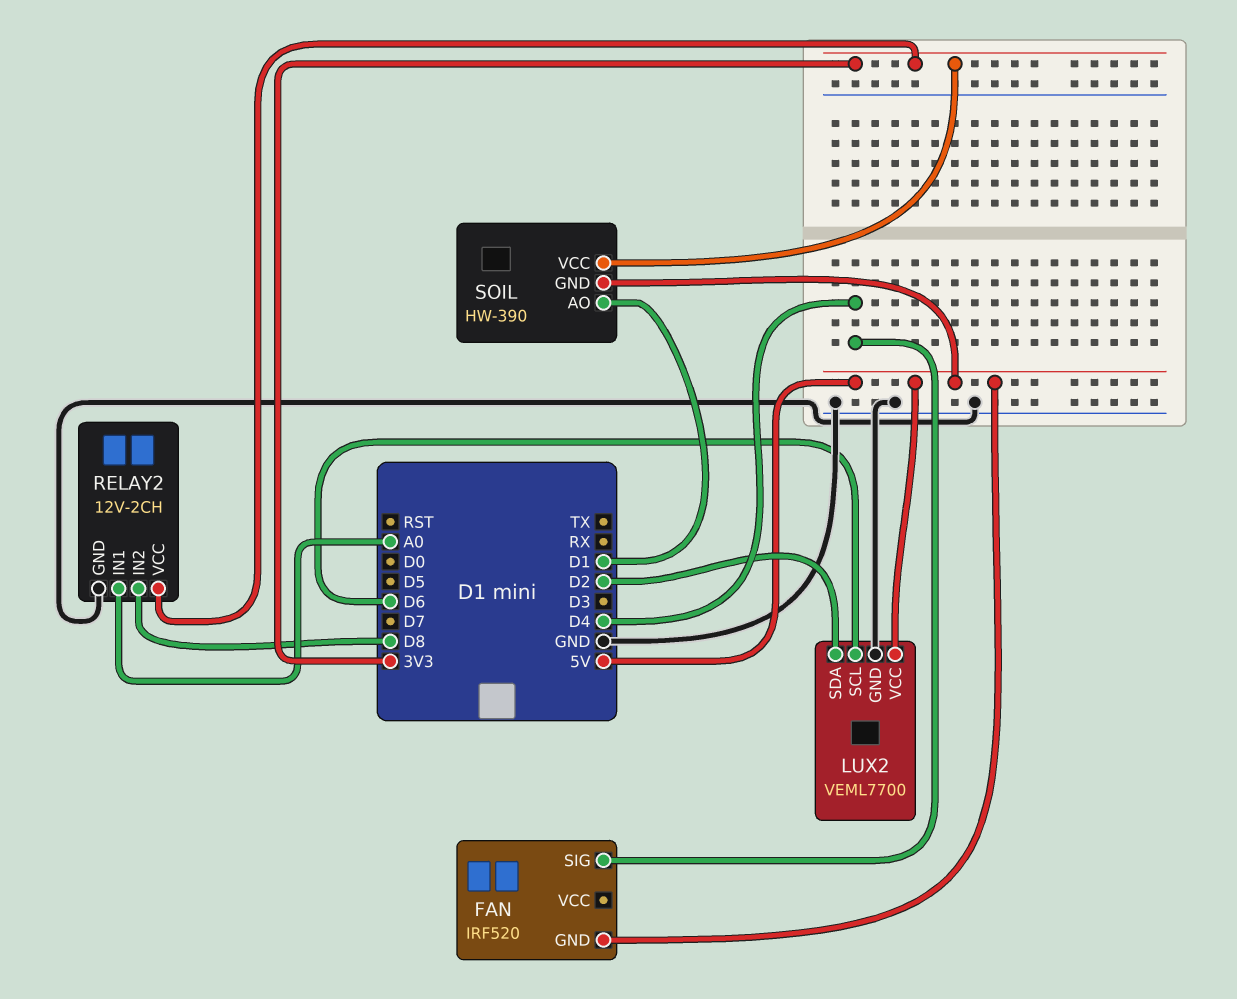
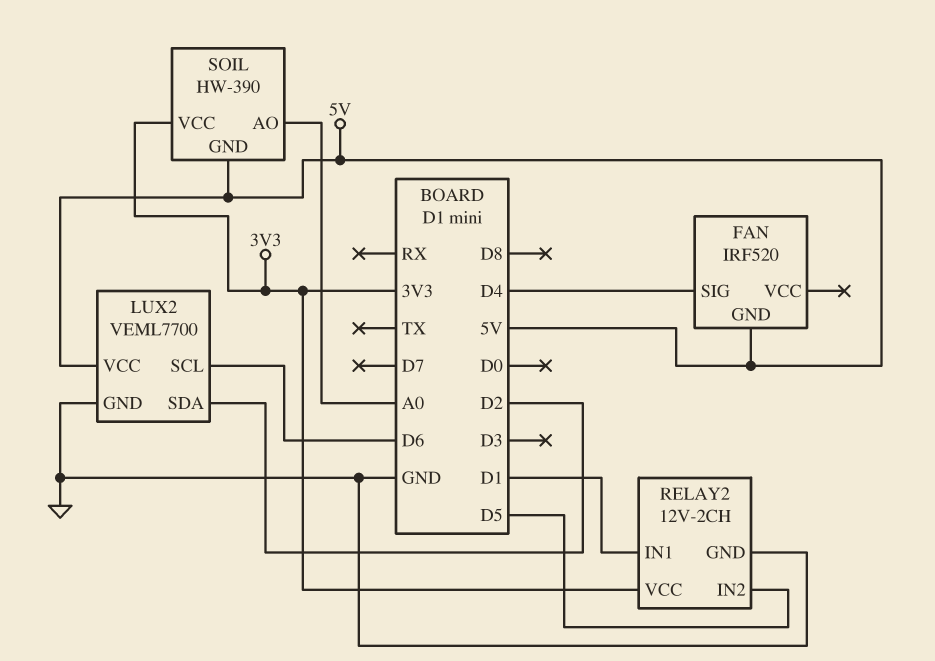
RELAY2 pin IN1: A0 -> D1
RELAY2 pin IN2: D8 -> D5
SOIL pin AO: D1 -> A0

